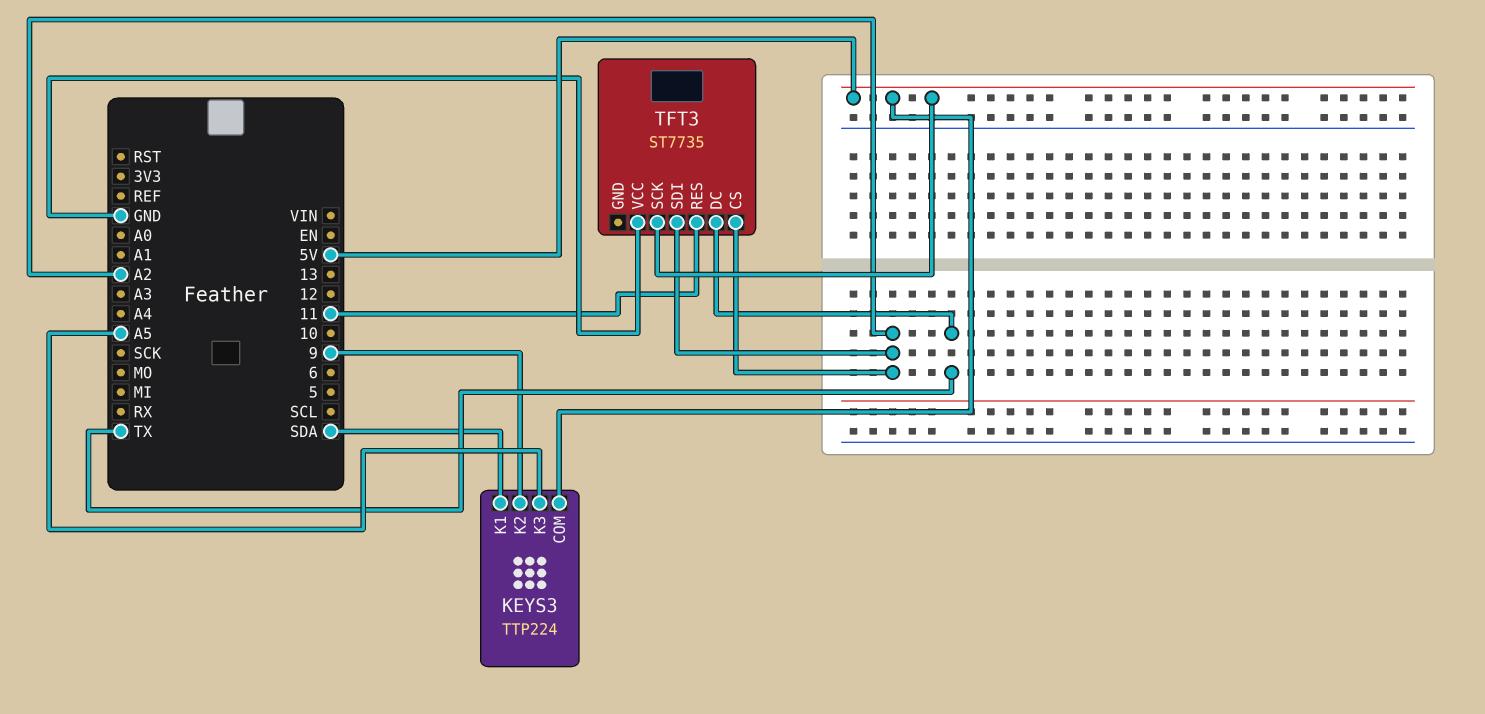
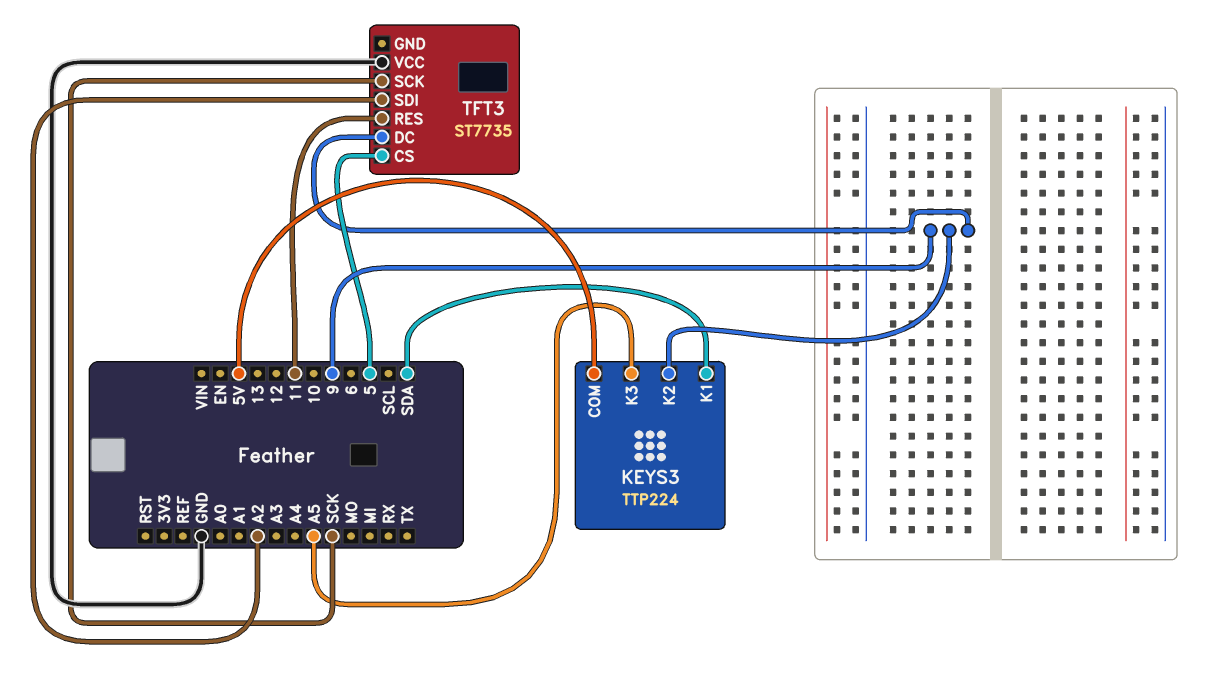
TFT3 pin CS: A2 -> 5
TFT3 pin DC: TX -> 9
TFT3 pin SCK: 5V -> SCK

